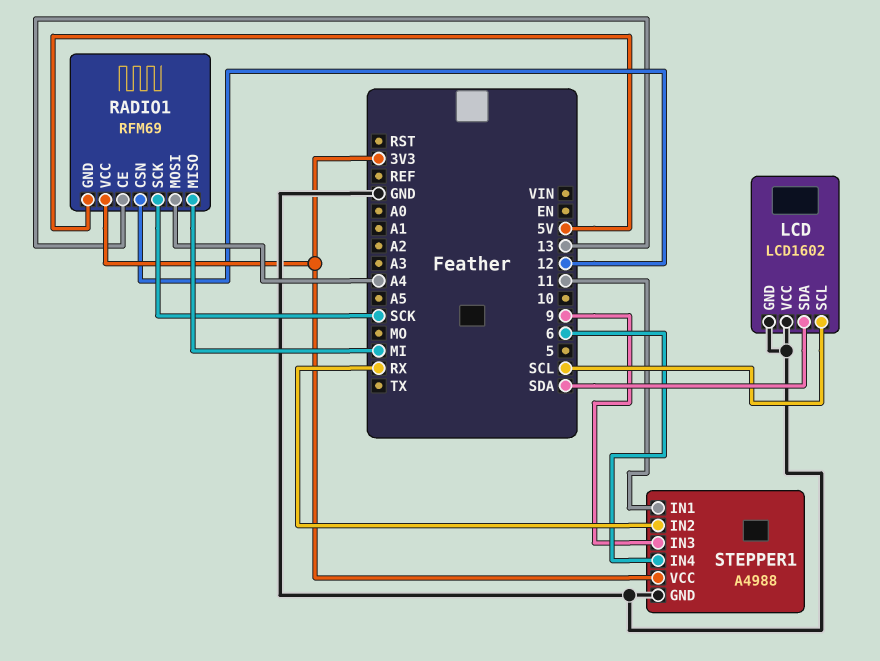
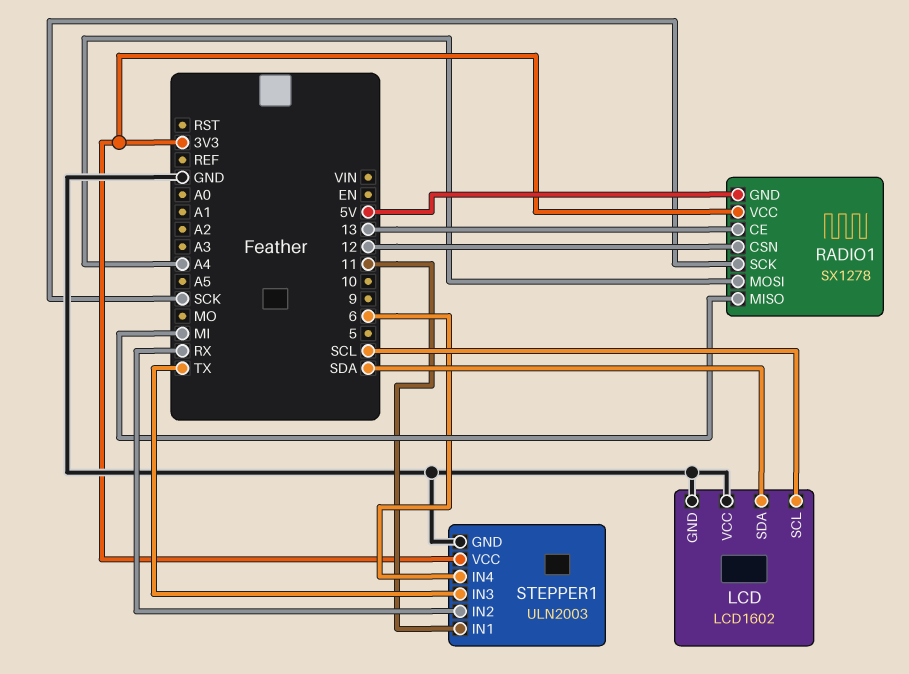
RADIO1: RFM69 -> SX1278
STEPPER1: A4988 -> ULN2003
STEPPER1 pin IN3: 9 -> TX

